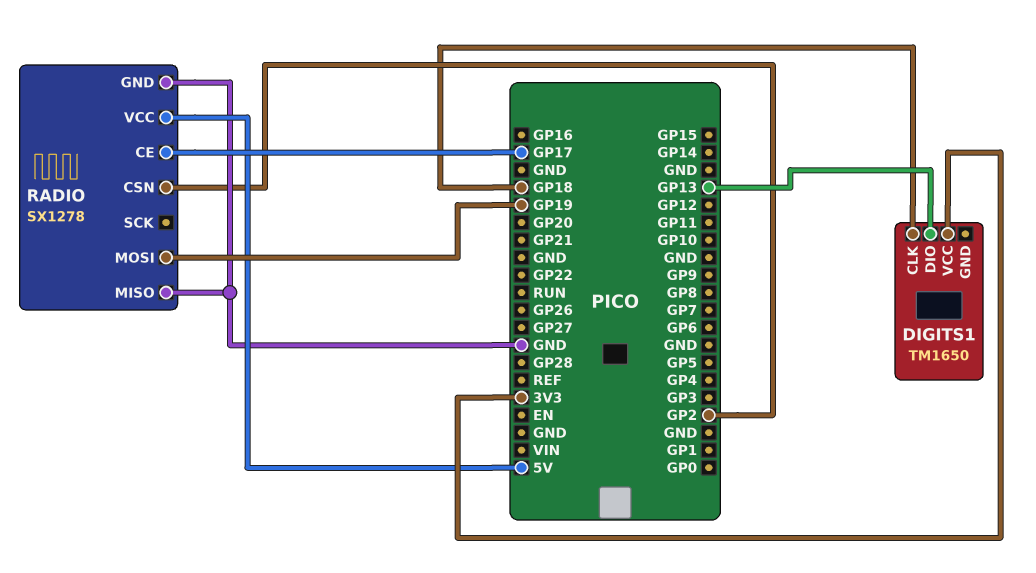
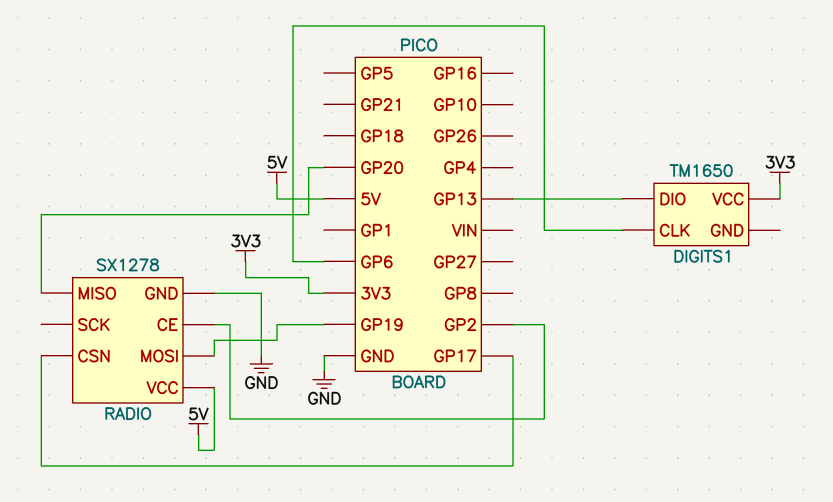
DIGITS1 pin CLK: GP18 -> GP6
RADIO pin CE: GP17 -> GP2
RADIO pin CSN: GP2 -> GP17
RADIO pin MISO: GND -> GP20

